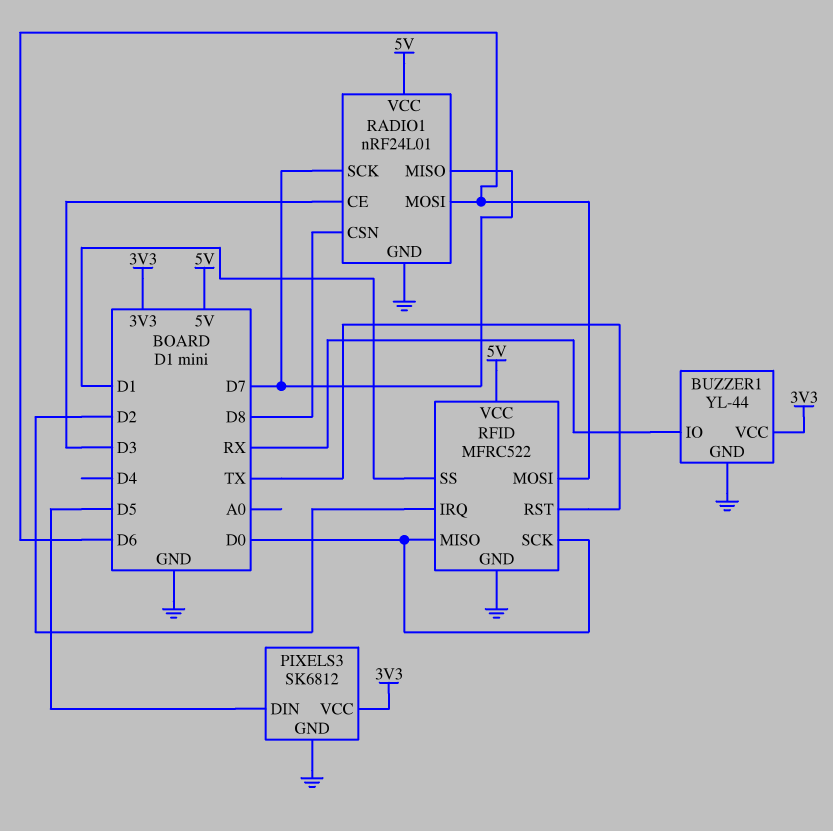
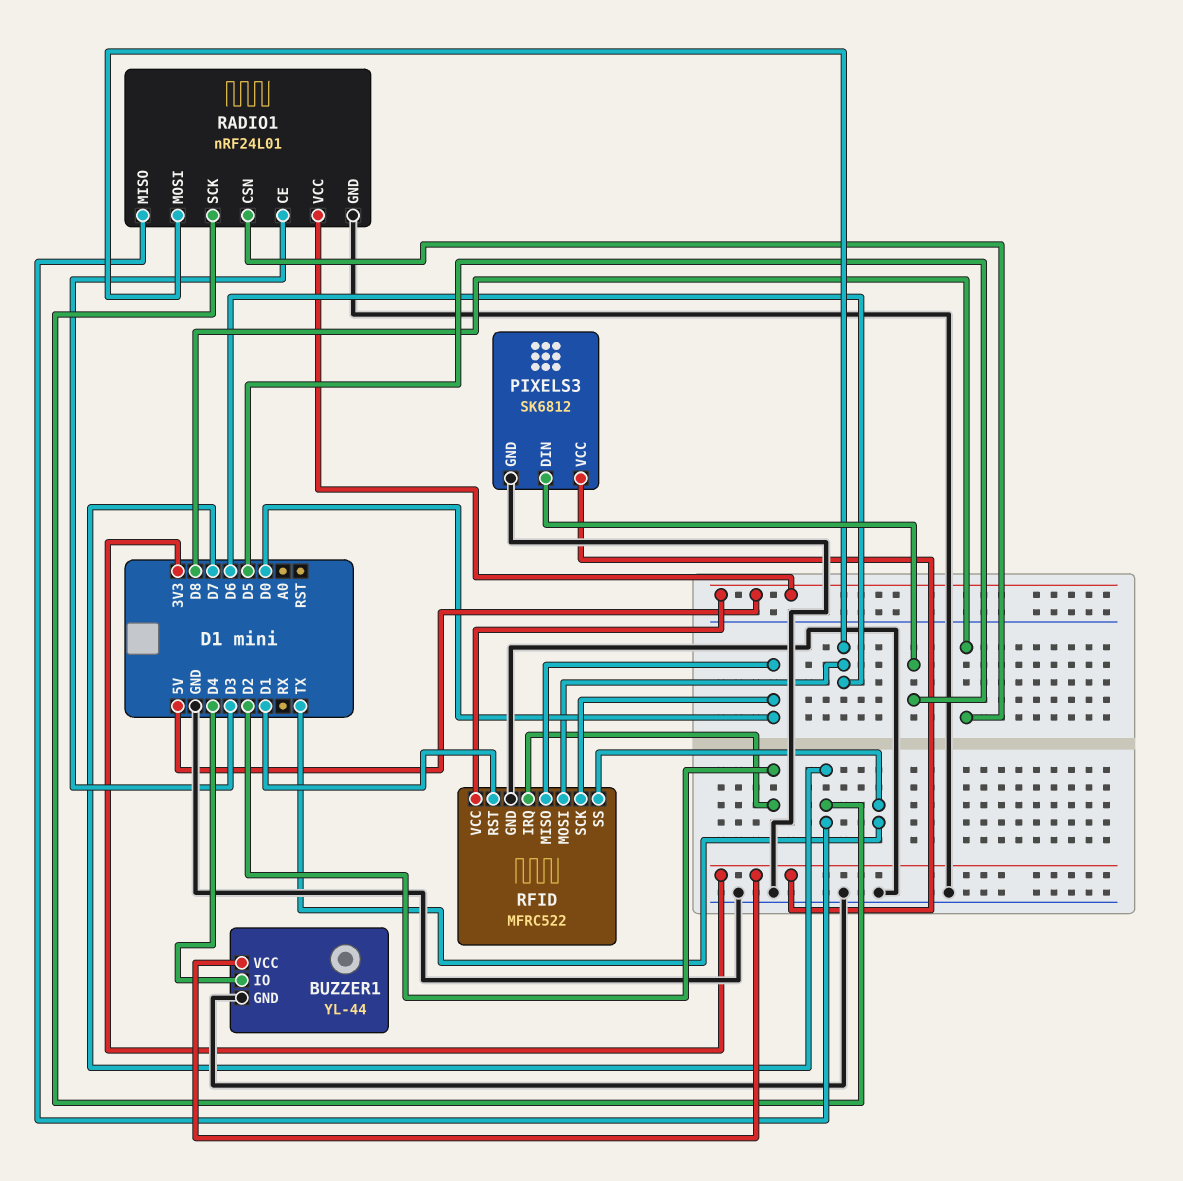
BUZZER1 pin IO: RX -> D4
RFID pin RST: TX -> D1
RFID pin SS: D1 -> TX

